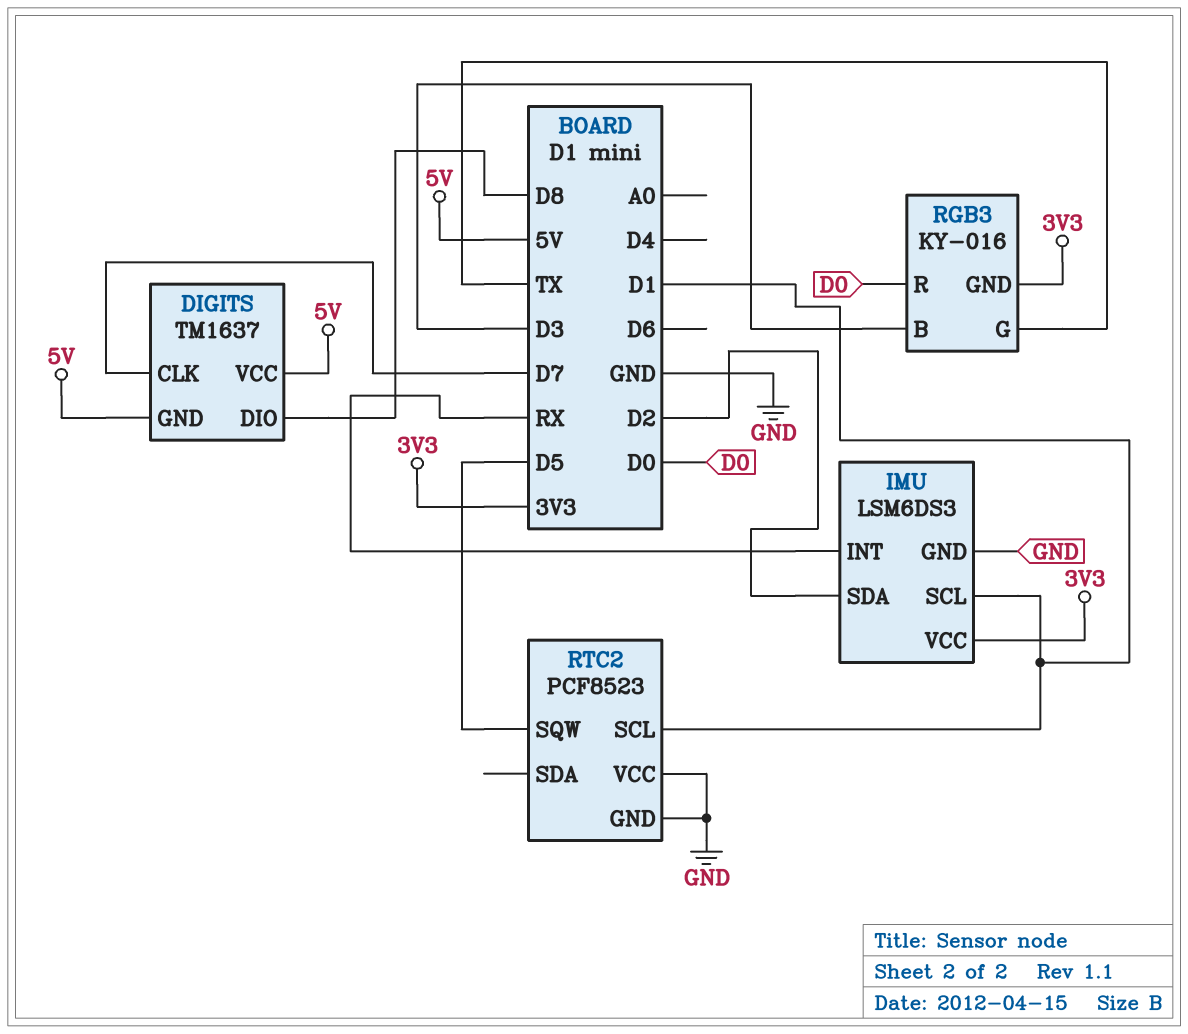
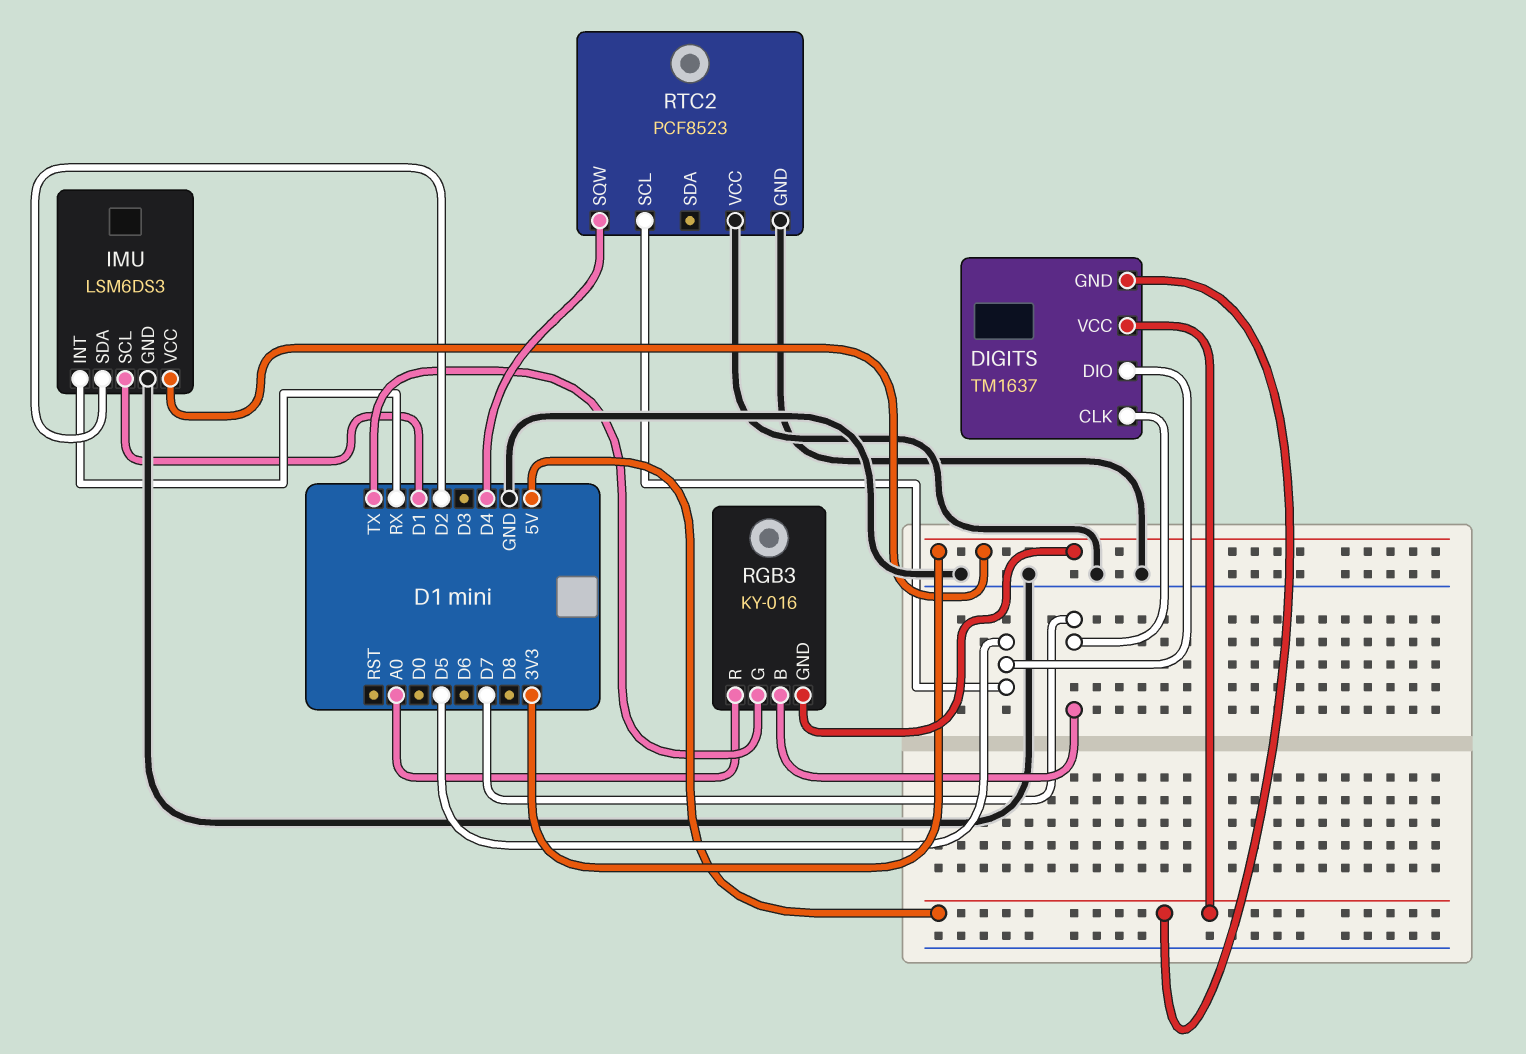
DIGITS pin DIO: D8 -> D5
RGB3 pin B: D3 -> D7
RGB3 pin R: D0 -> A0
RTC2 pin SCL: D1 -> D5
RTC2 pin SQW: D5 -> D4

